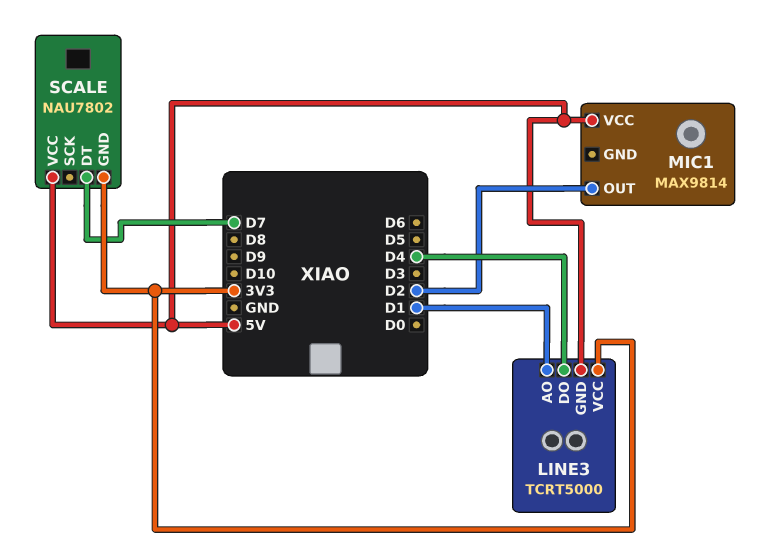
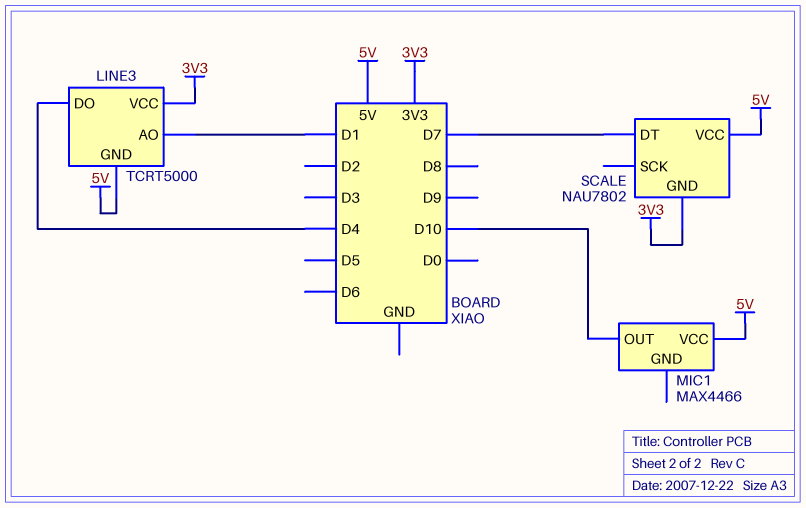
MIC1: MAX9814 -> MAX4466
MIC1 pin OUT: D2 -> D10

